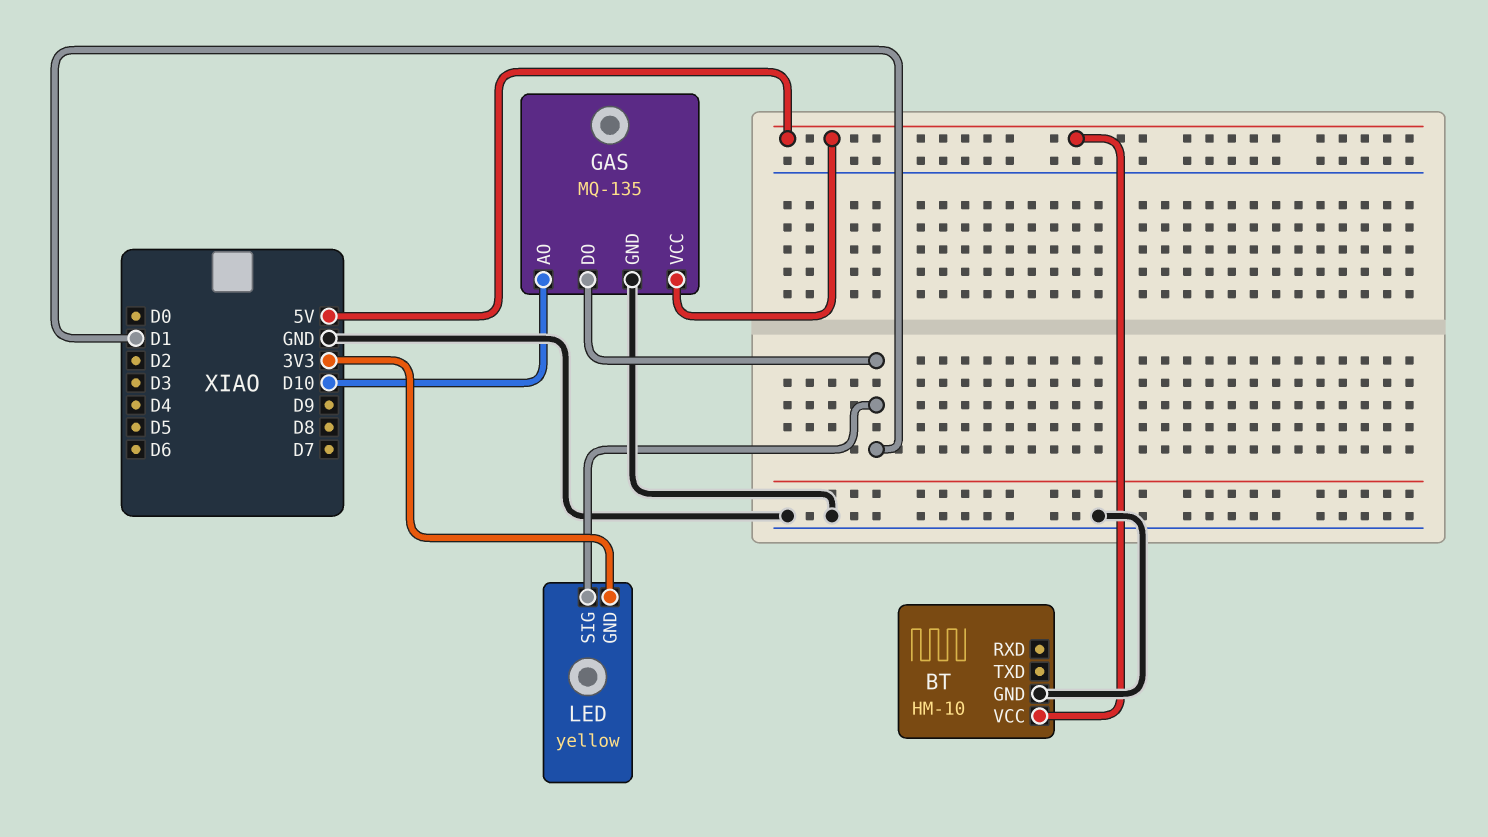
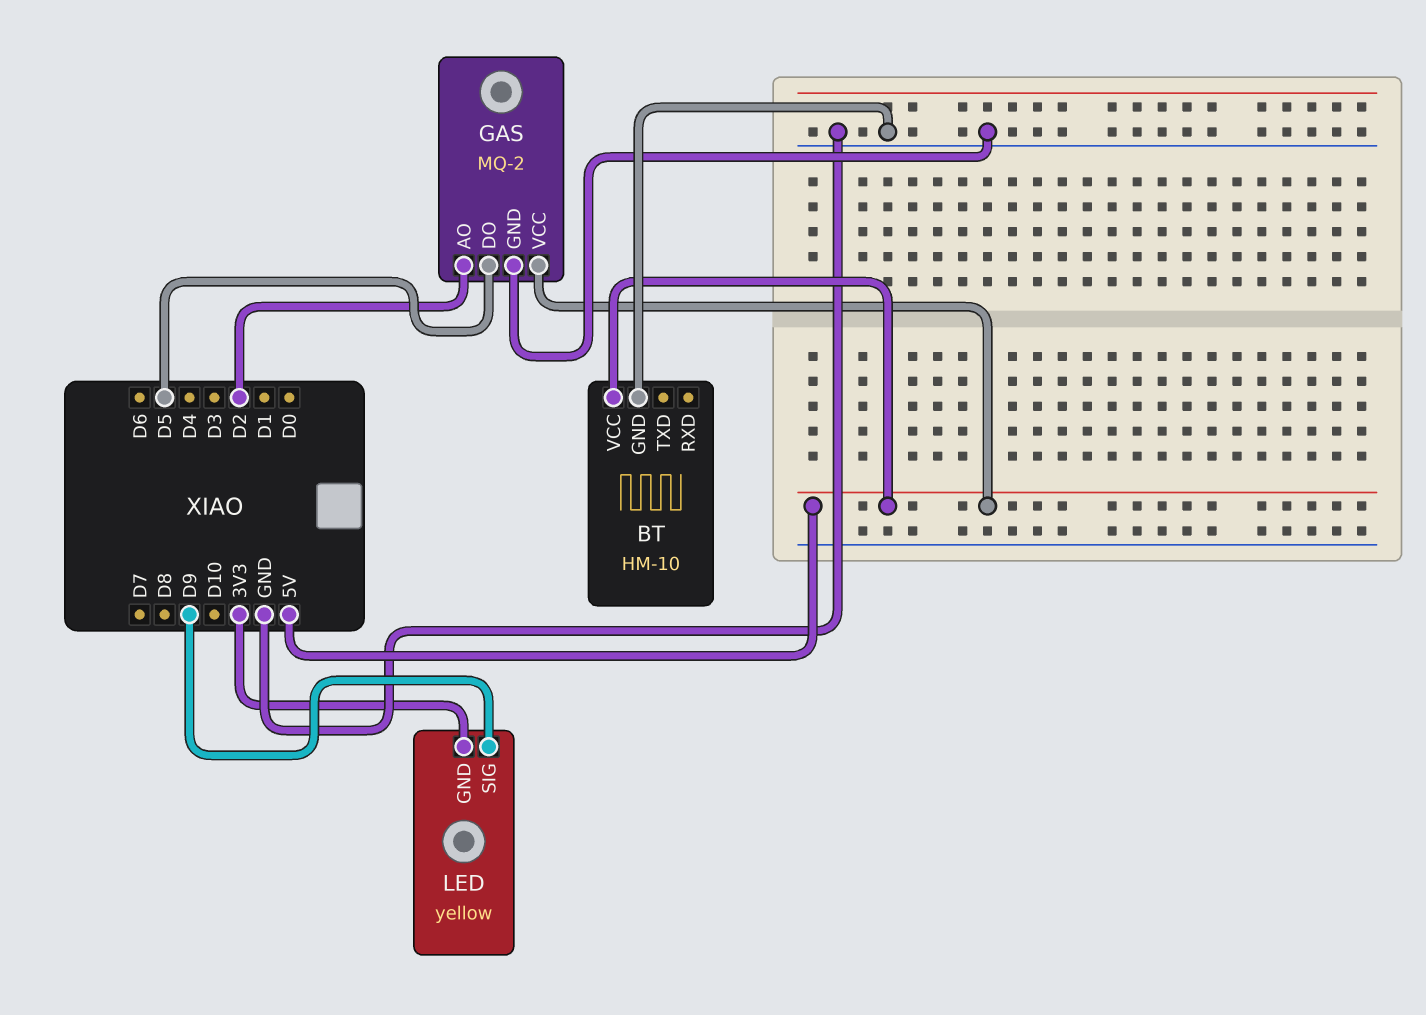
GAS: MQ-135 -> MQ-2
GAS pin AO: D10 -> D2
GAS pin DO: D1 -> D5
LED pin SIG: D1 -> D9

